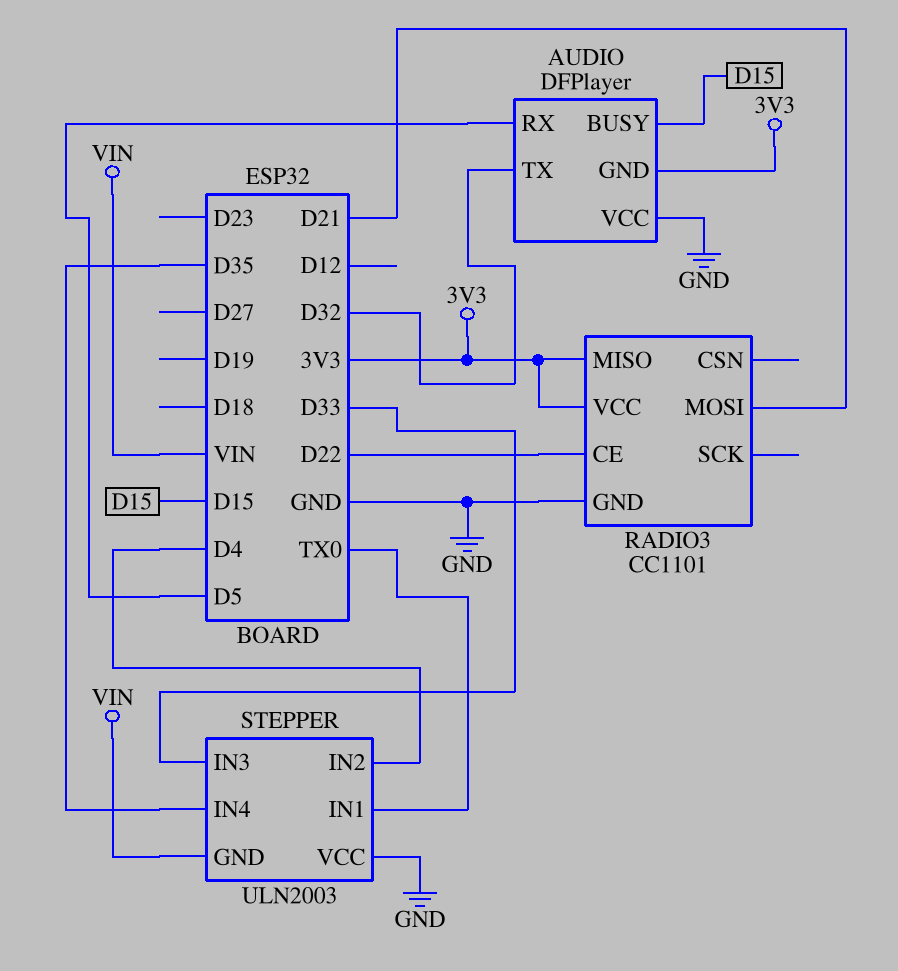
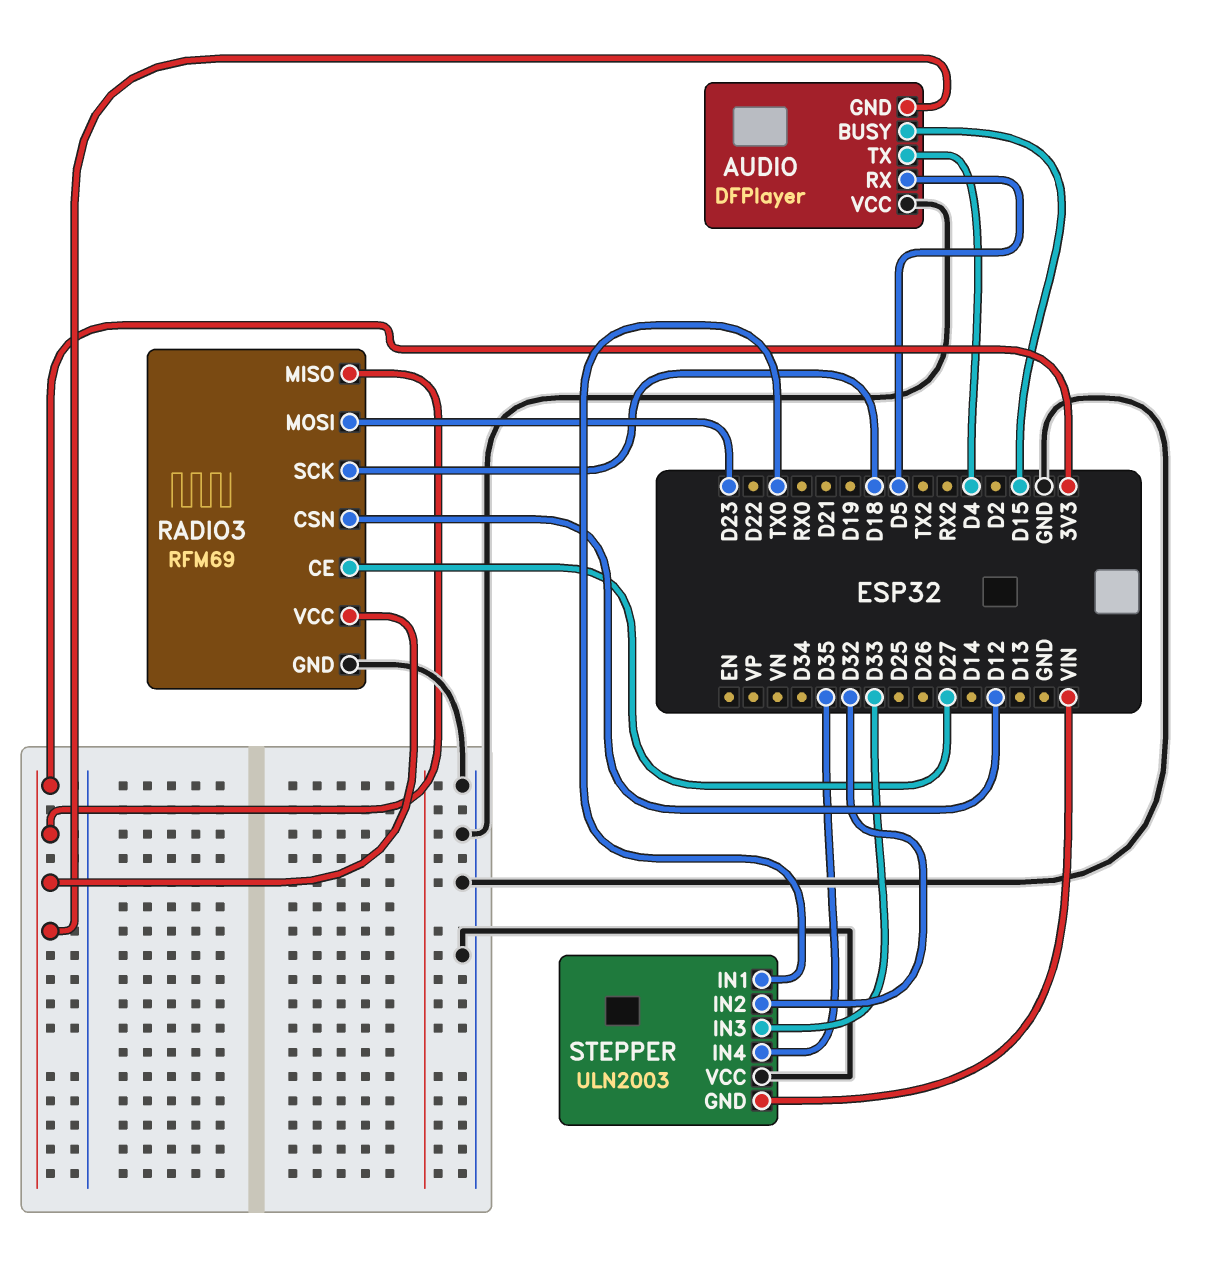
AUDIO pin TX: D32 -> D4
RADIO3: CC1101 -> RFM69
RADIO3 pin CE: D22 -> D27
RADIO3 pin CSN: none -> D12
RADIO3 pin MOSI: D21 -> D23
RADIO3 pin SCK: none -> D18
STEPPER pin IN2: D4 -> D32

